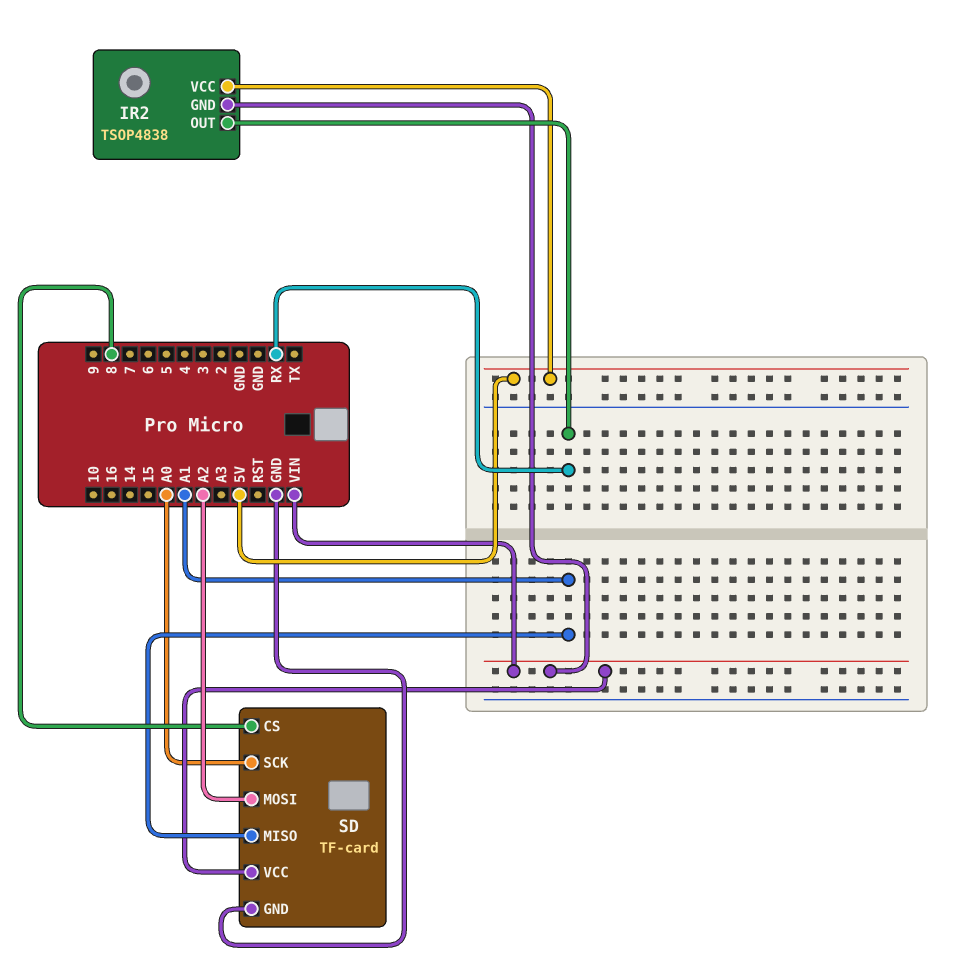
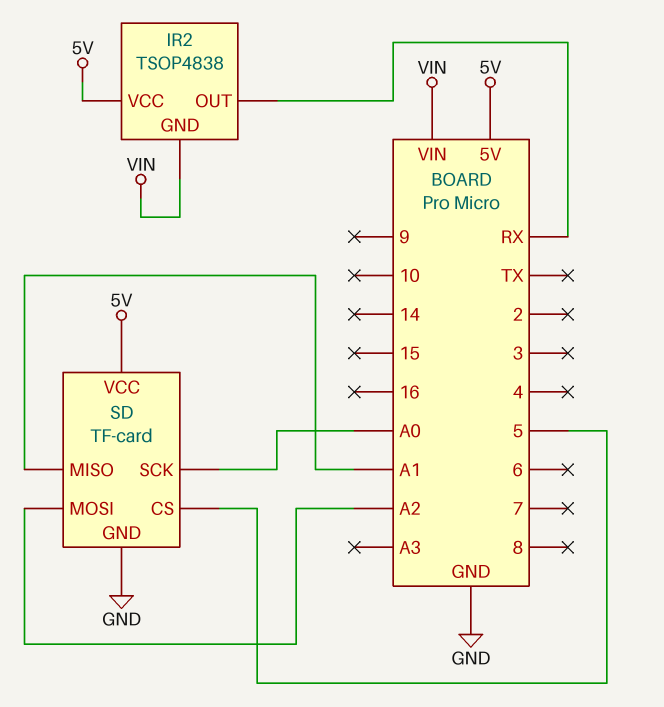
SD pin CS: 8 -> 5
SD pin VCC: VIN -> 5V

